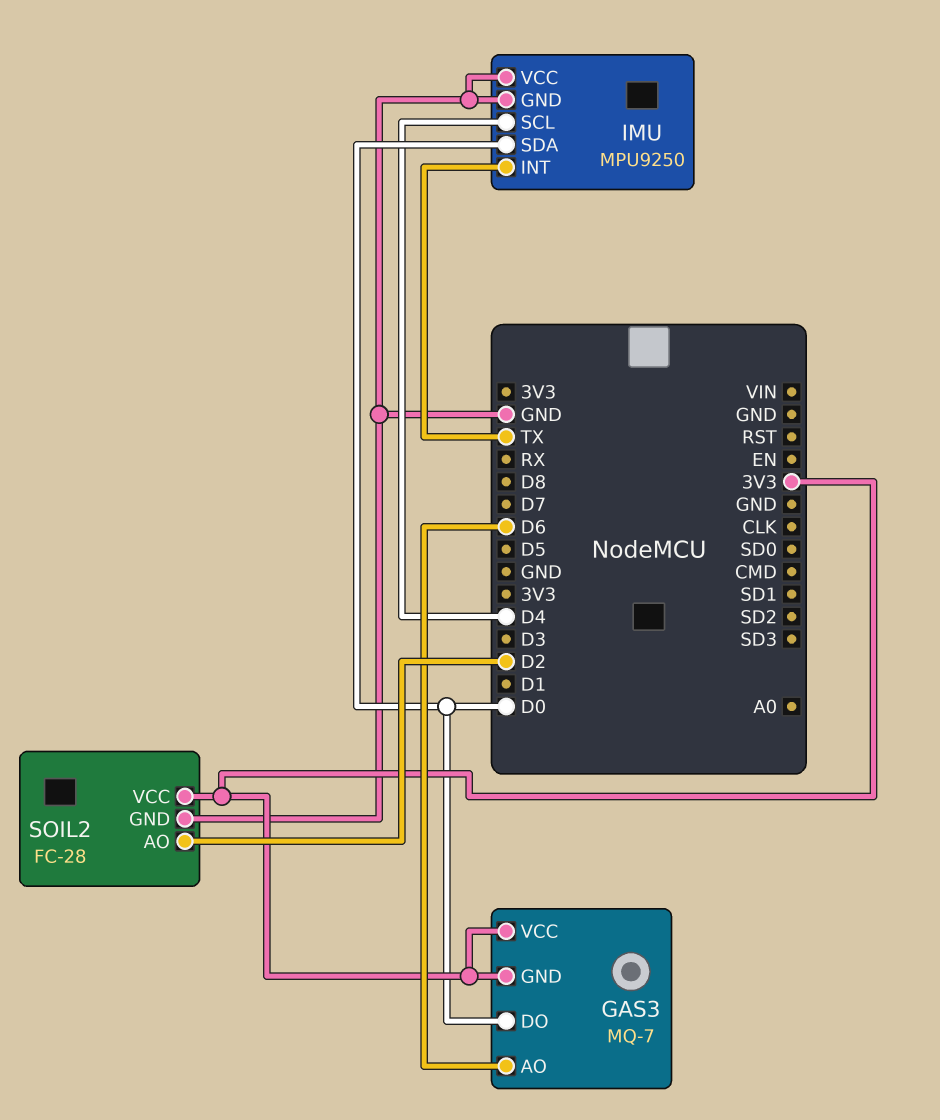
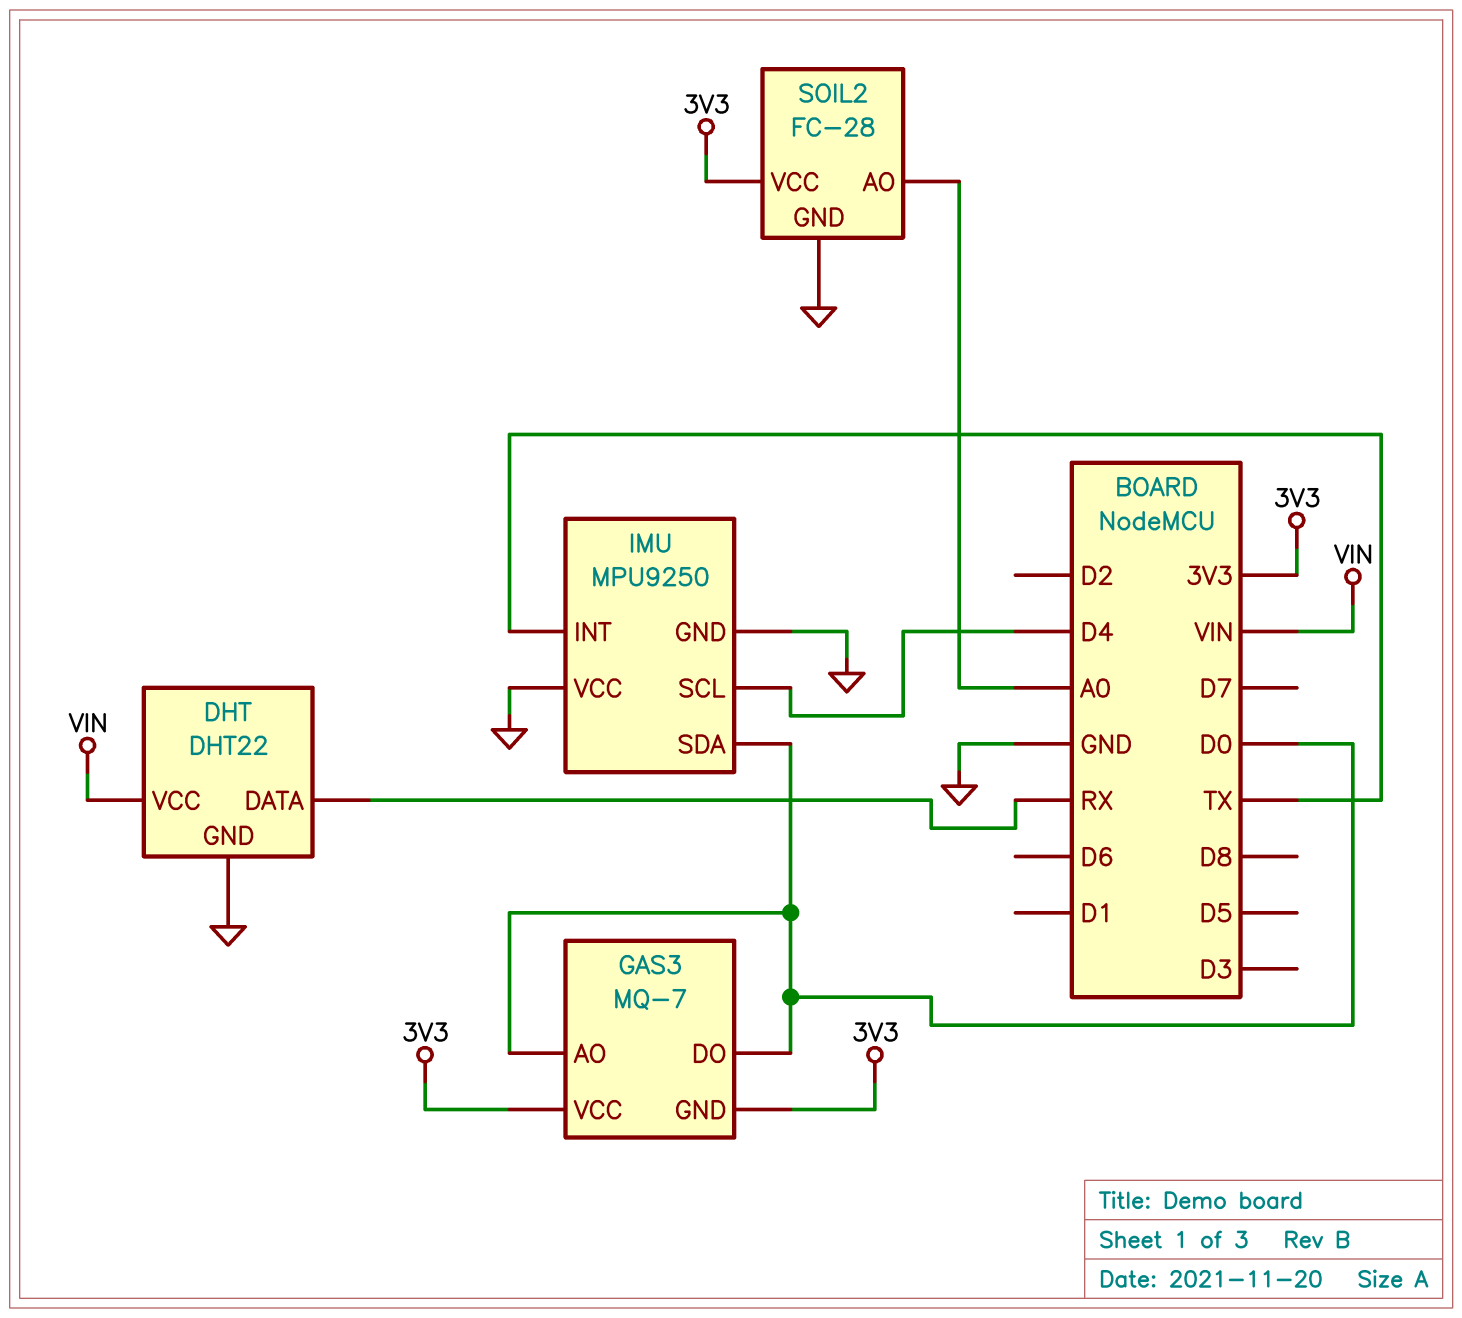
DHT: none -> DHT22
DHT pin DATA: none -> RX
DHT pin GND: none -> GND
DHT pin VCC: none -> VIN
GAS3 pin AO: D6 -> D0
SOIL2 pin AO: D2 -> A0

